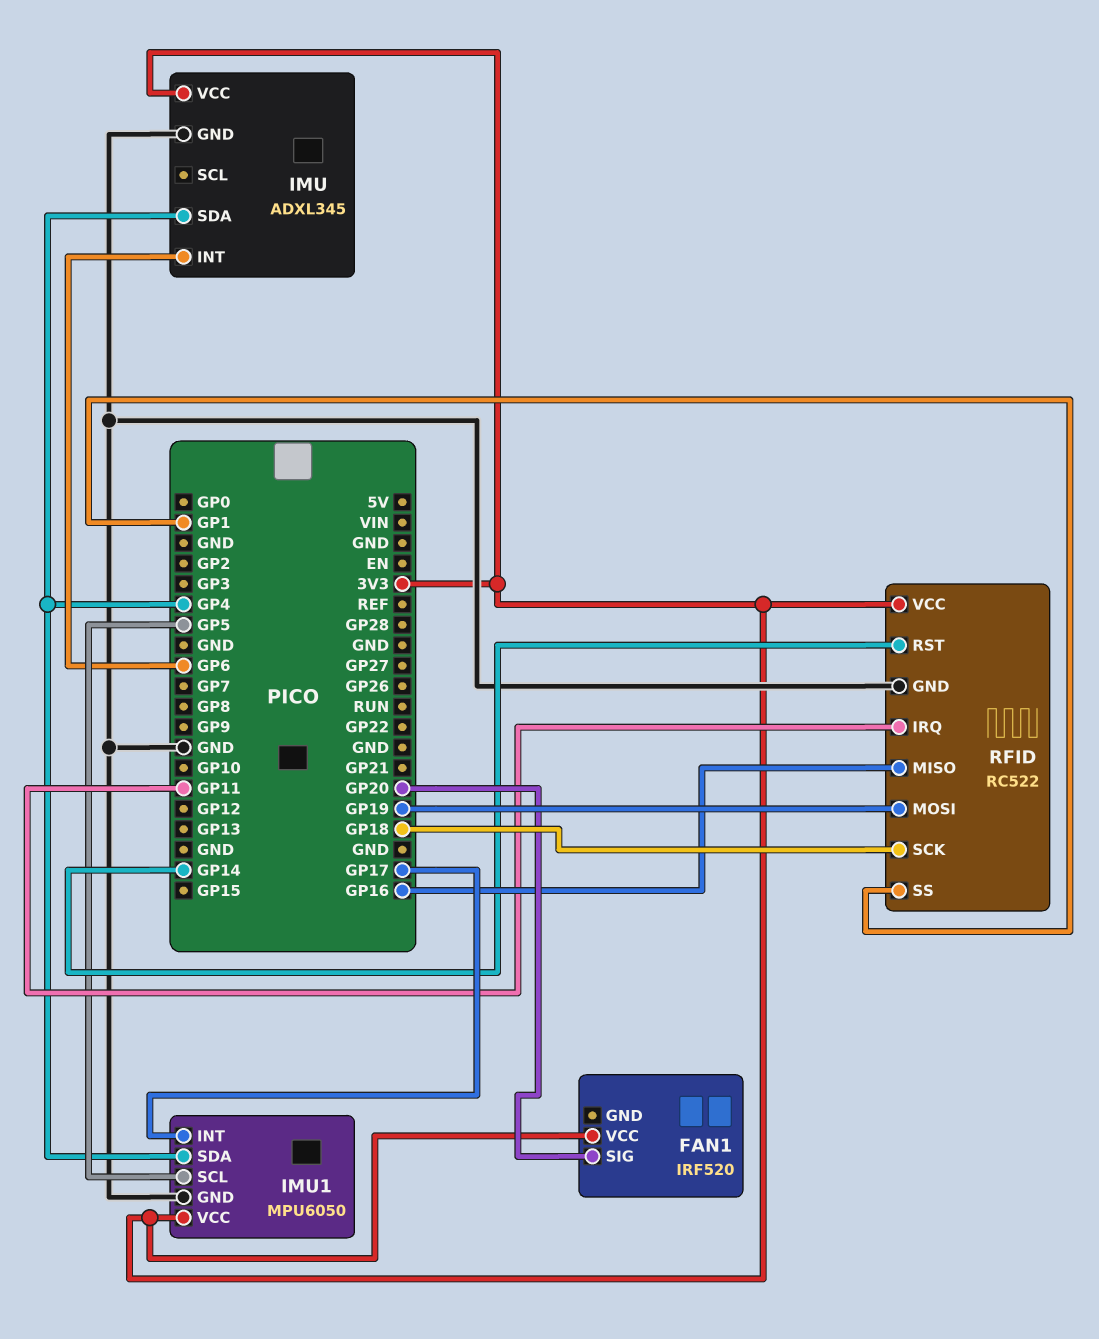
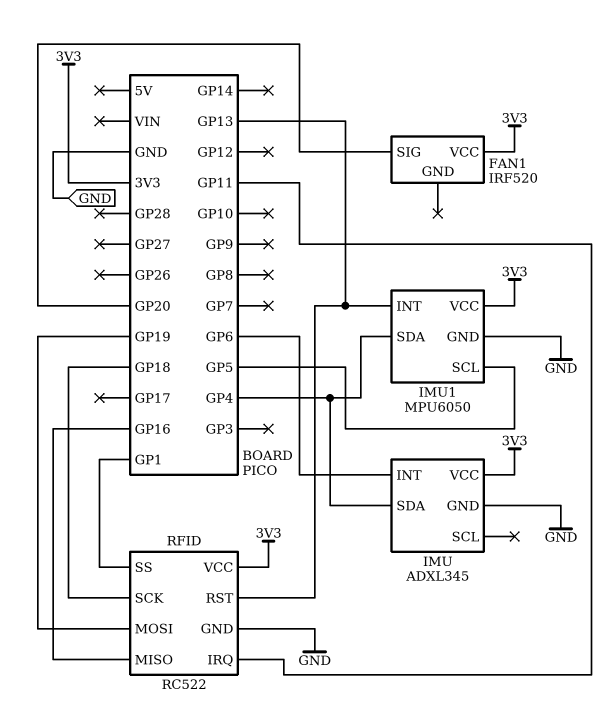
IMU1 pin INT: GP17 -> GP13
RFID pin RST: GP14 -> GP13

